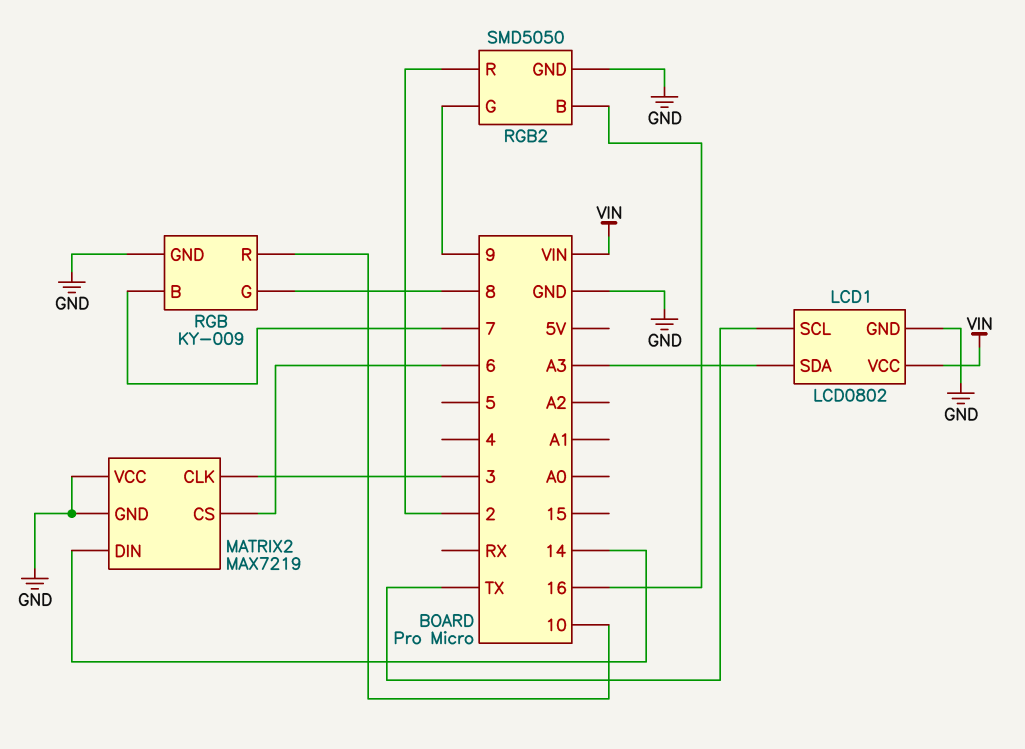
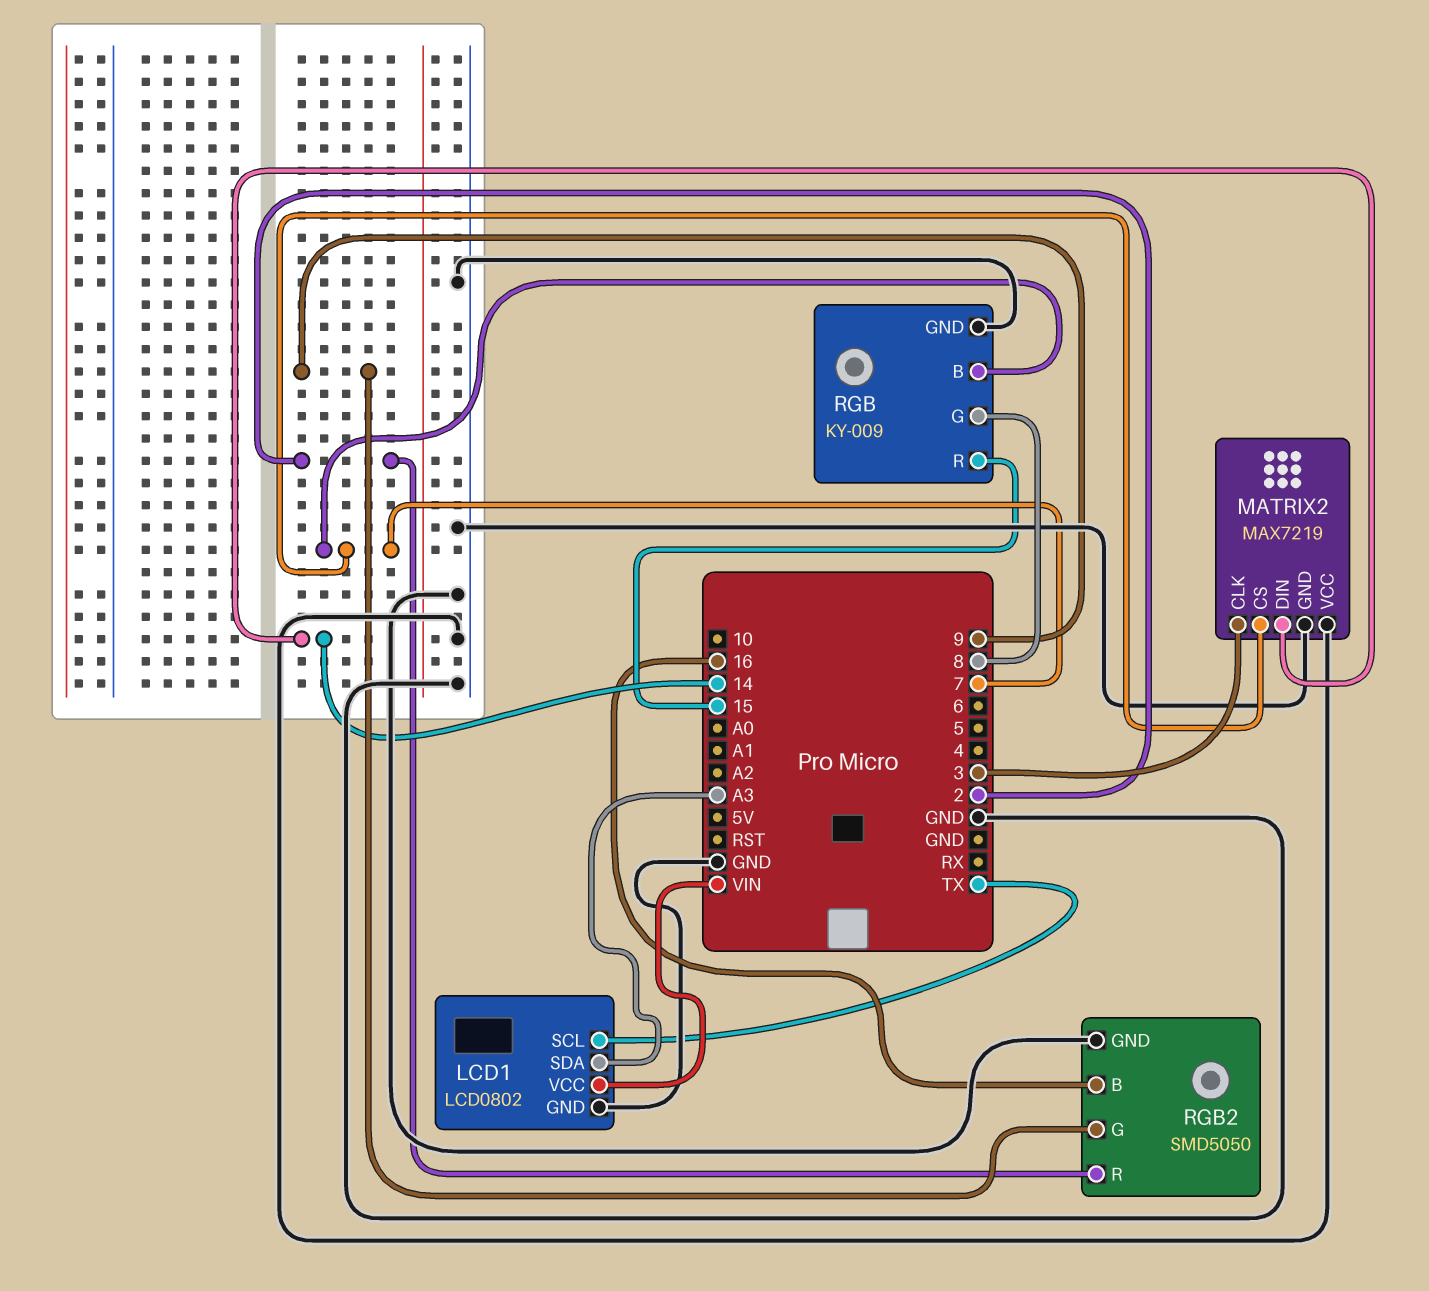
MATRIX2 pin CS: 6 -> 7
RGB pin R: 10 -> 15

